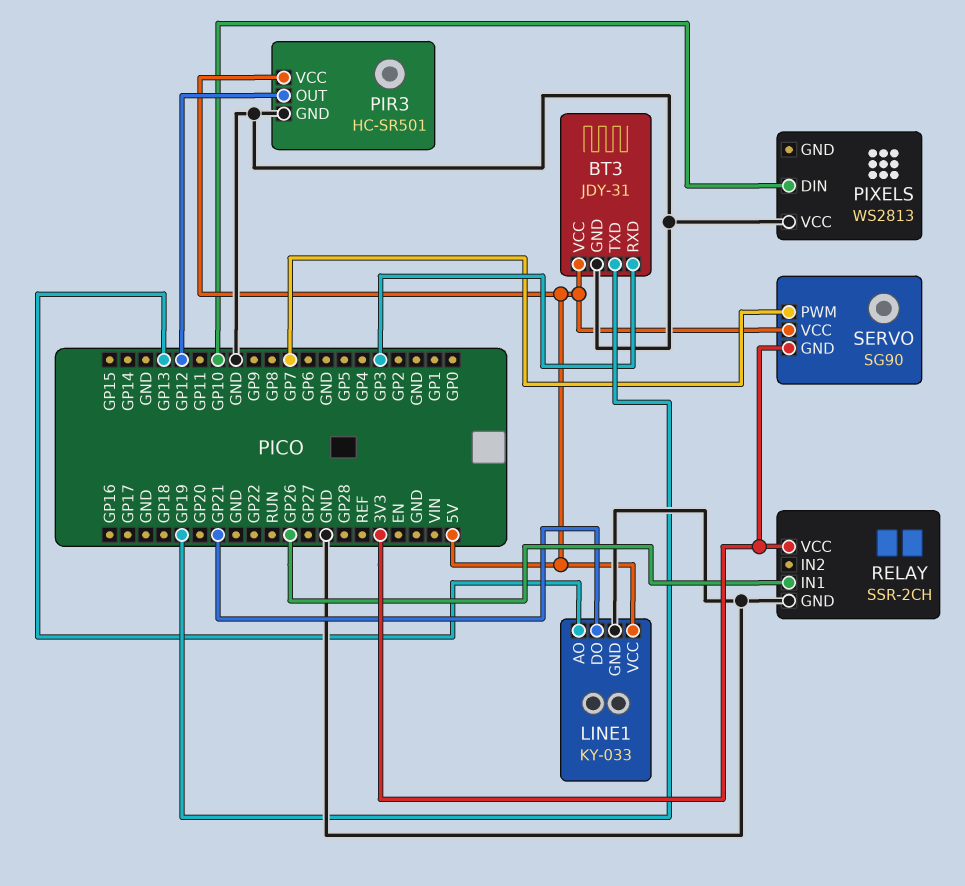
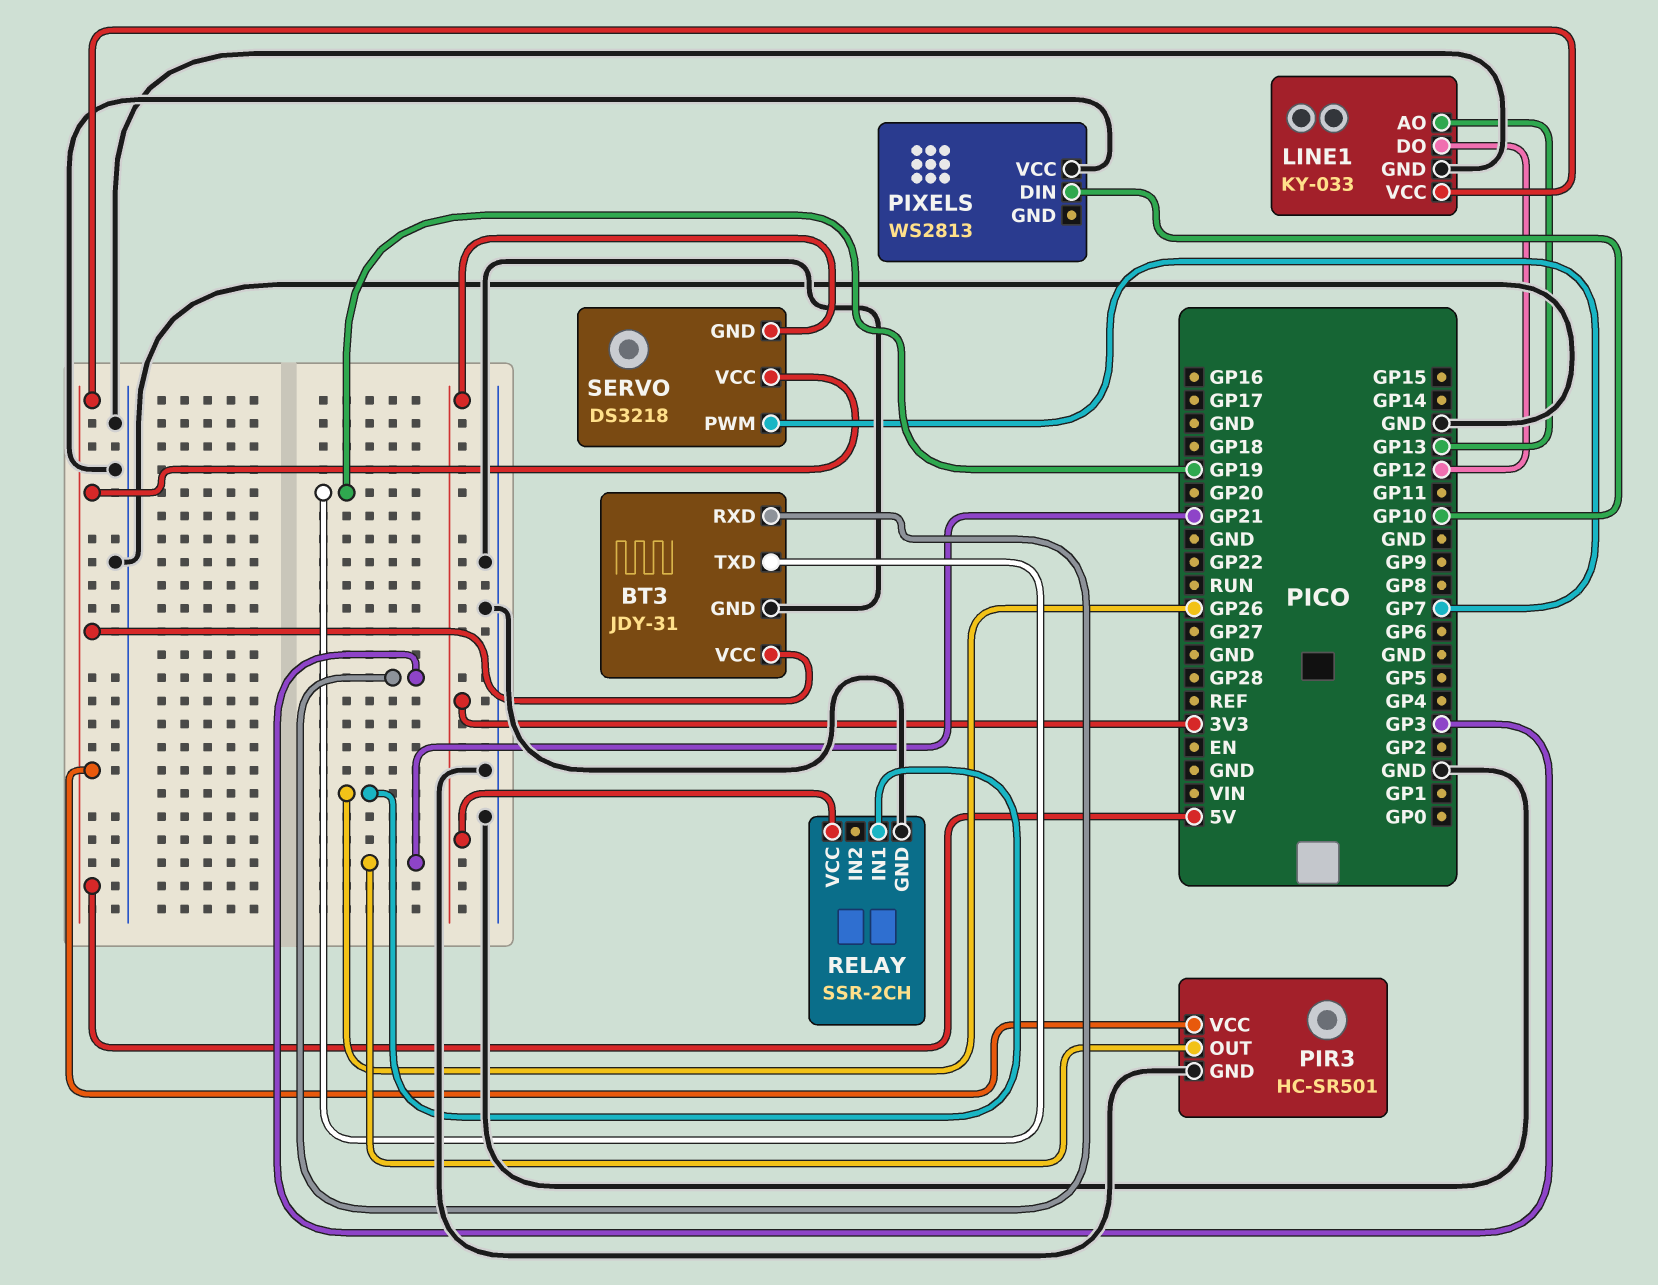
LINE1 pin DO: GP21 -> GP12
PIR3 pin OUT: GP12 -> GP21
SERVO: SG90 -> DS3218

